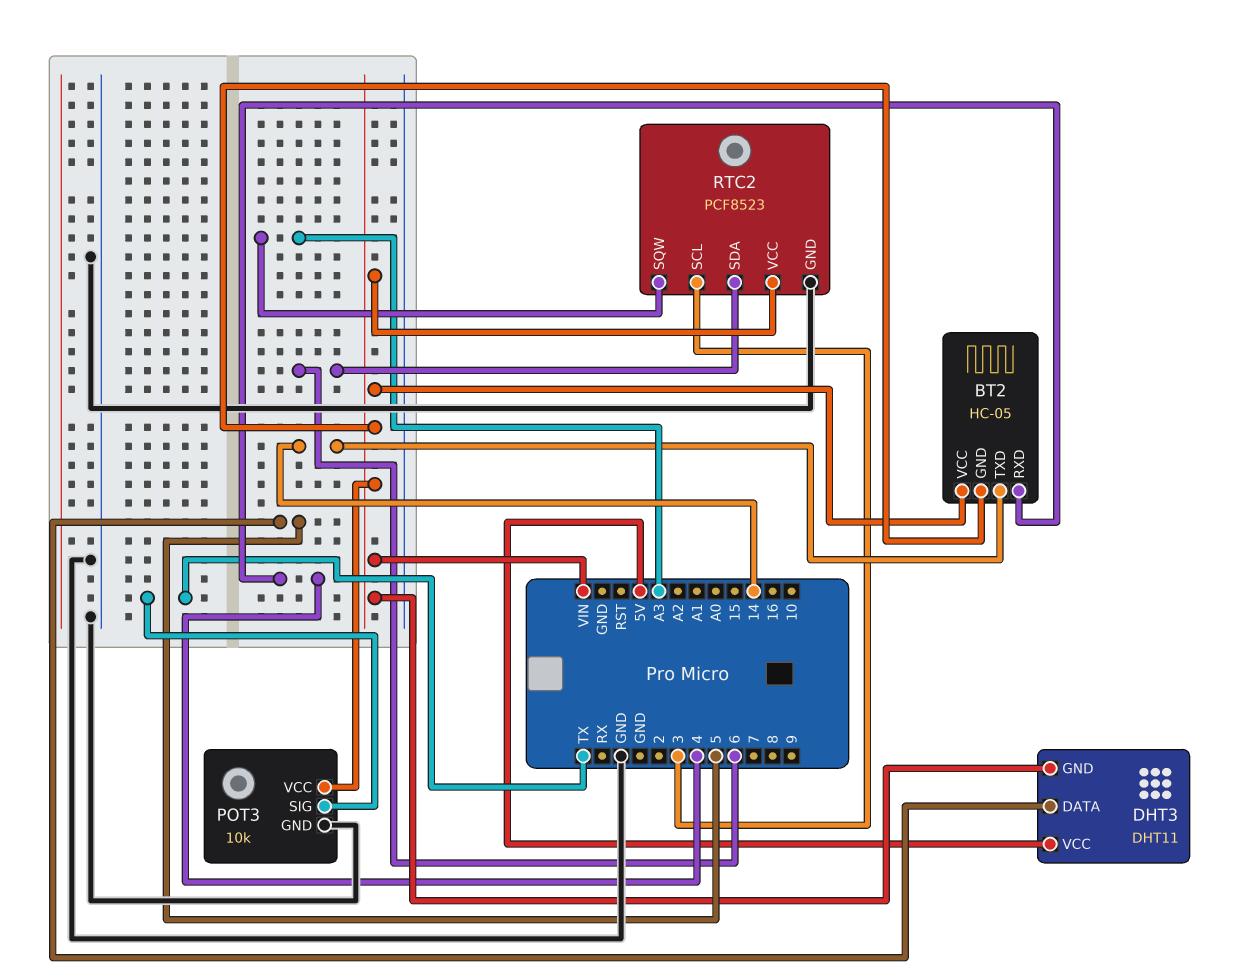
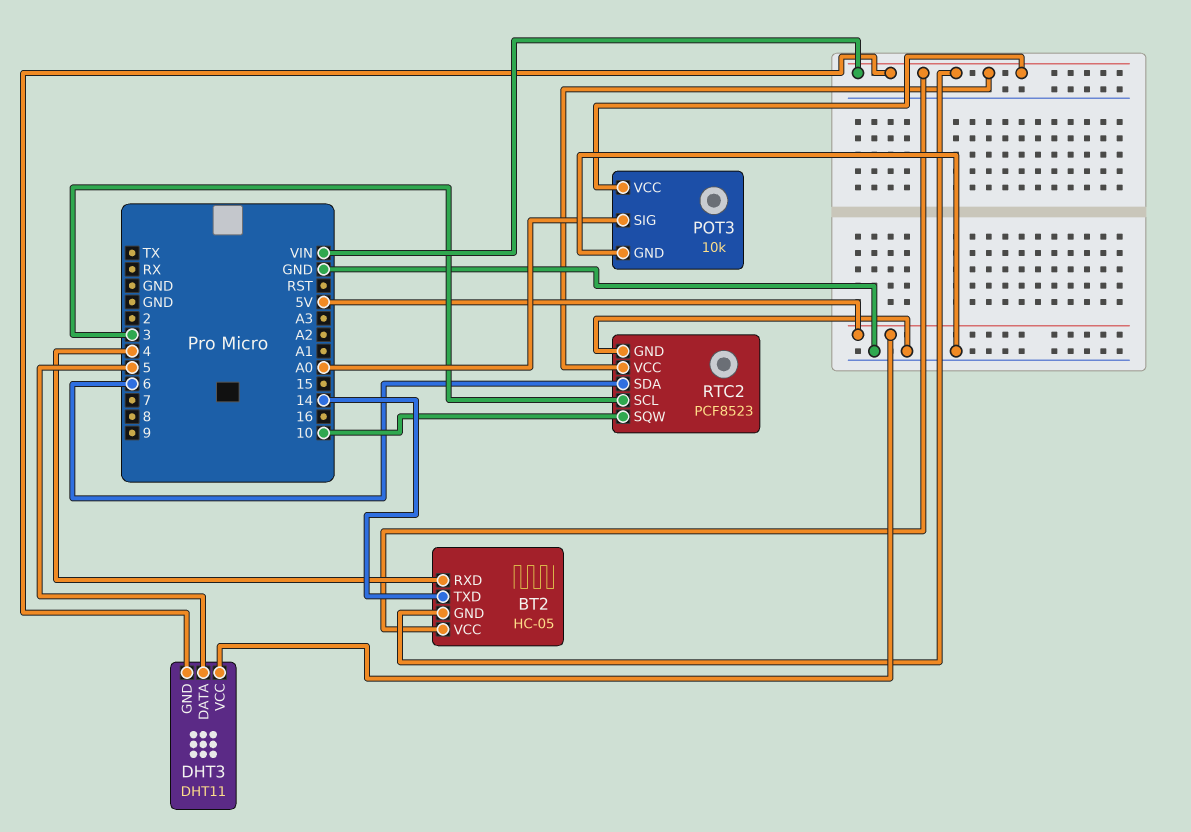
POT3 pin SIG: TX -> A0
RTC2 pin SQW: A3 -> 10

